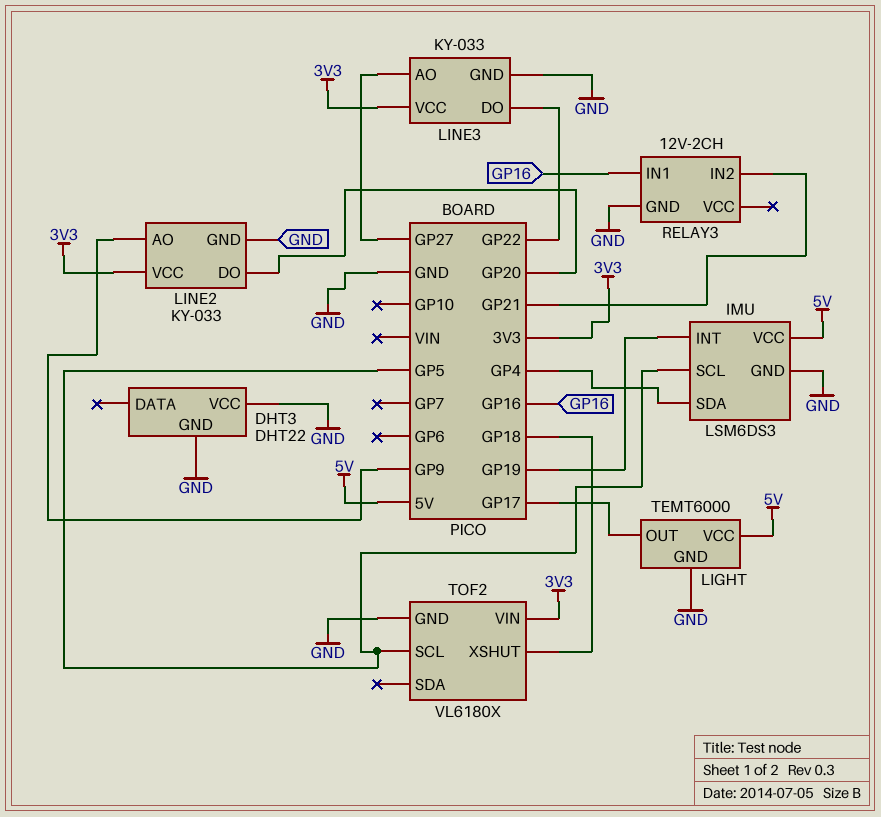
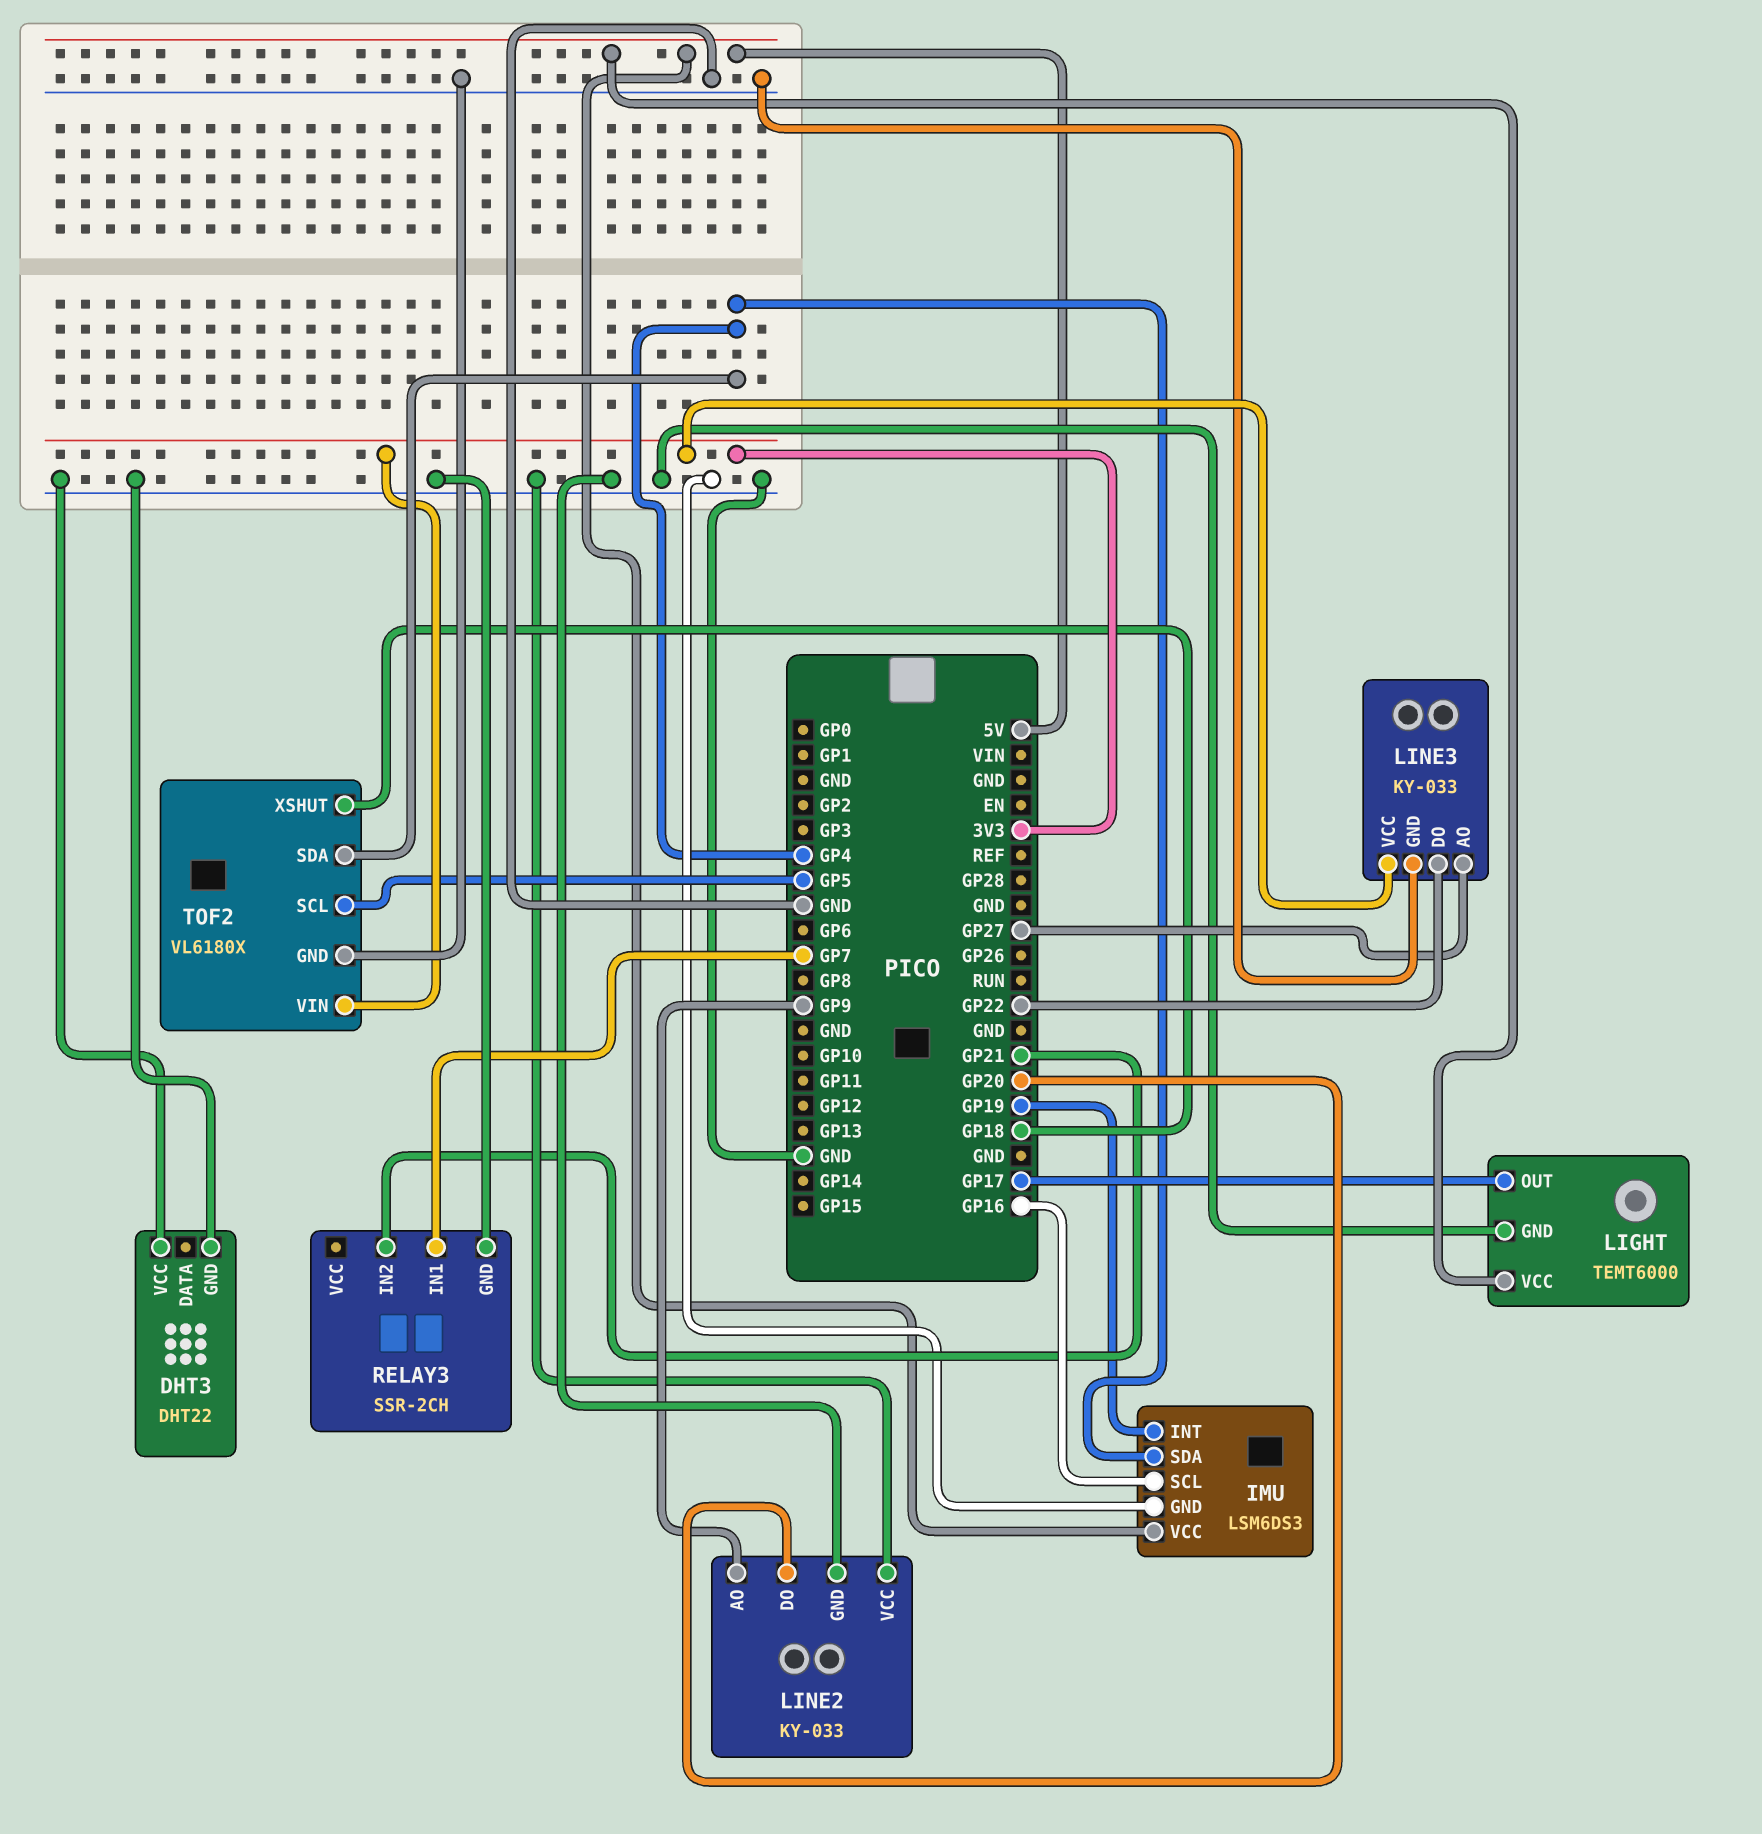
IMU pin SCL: GP5 -> GP16
LINE2 pin VCC: 3V3 -> GND
RELAY3: 12V-2CH -> SSR-2CH
RELAY3 pin IN1: GP16 -> GP7
TOF2 pin SDA: none -> GP4

